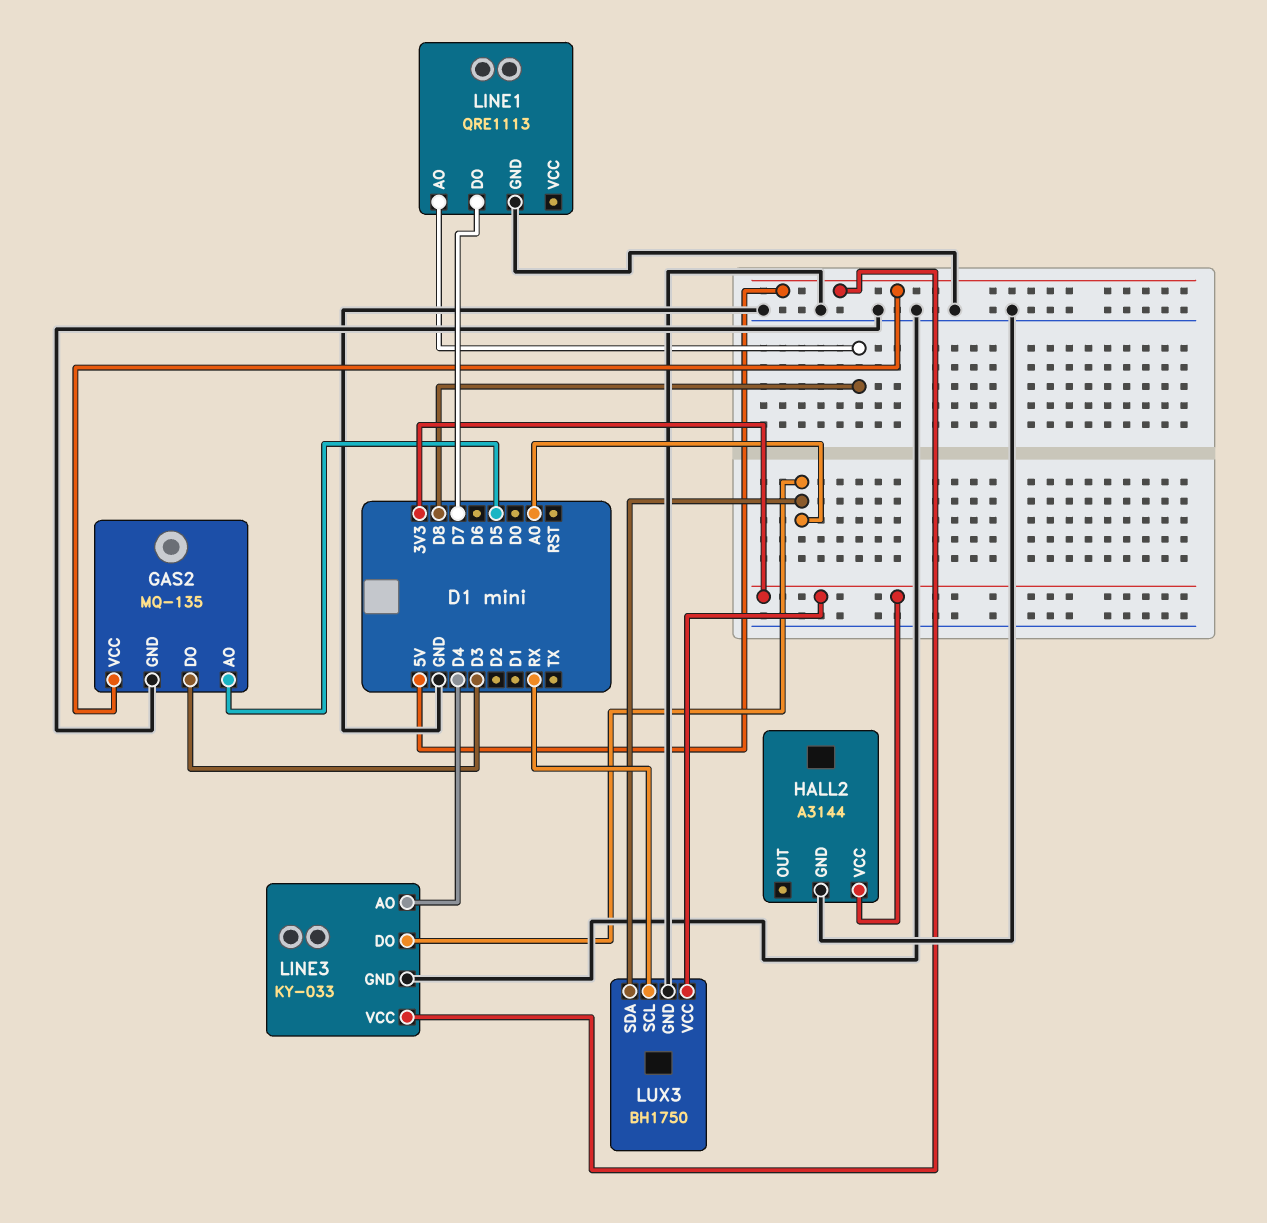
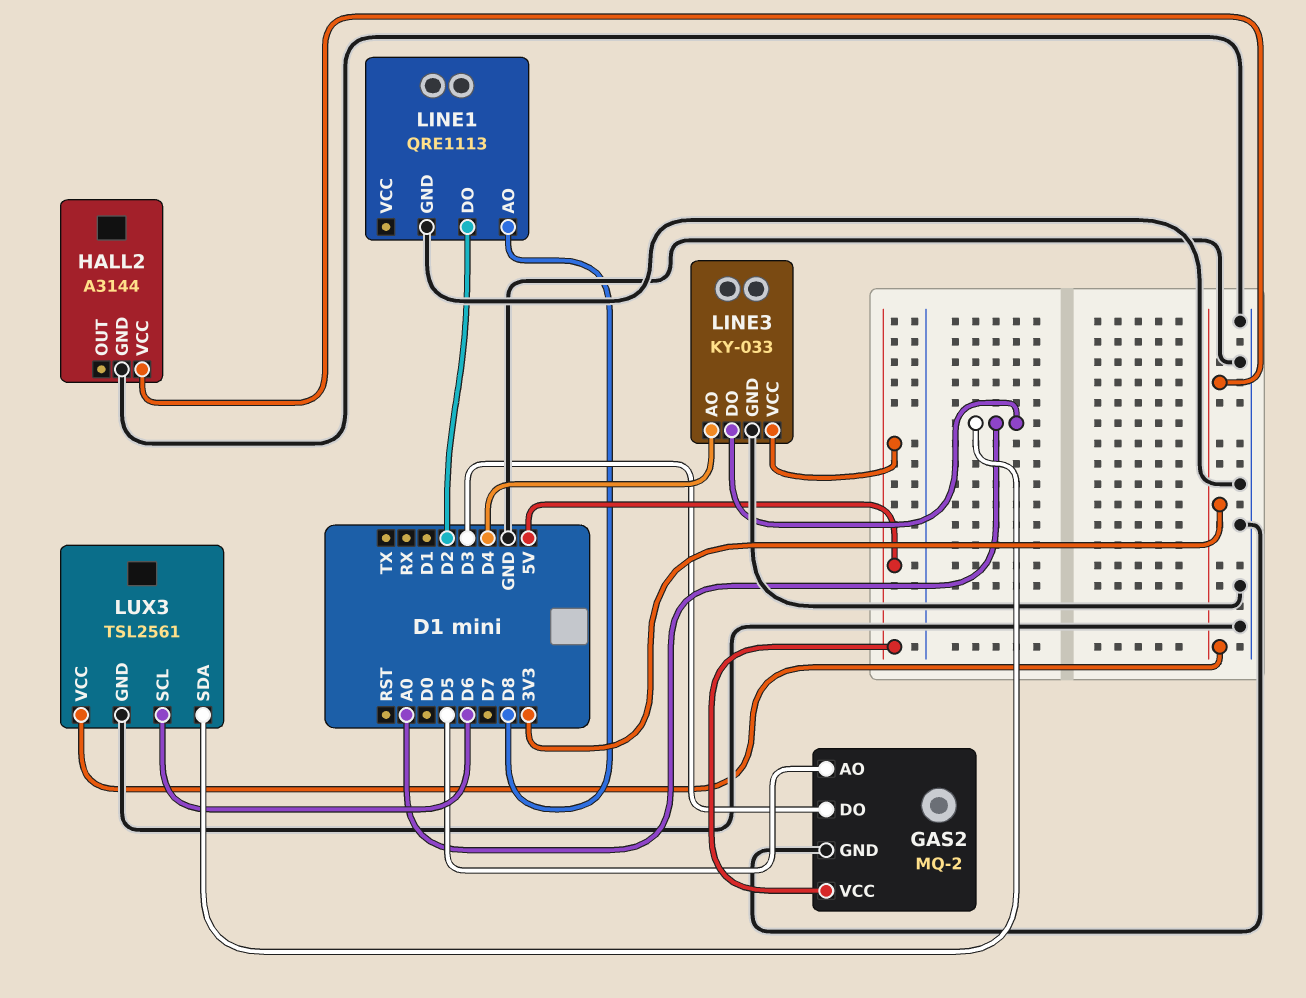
GAS2: MQ-135 -> MQ-2
LINE1 pin DO: D7 -> D2
LUX3: BH1750 -> TSL2561
LUX3 pin SCL: RX -> D6

